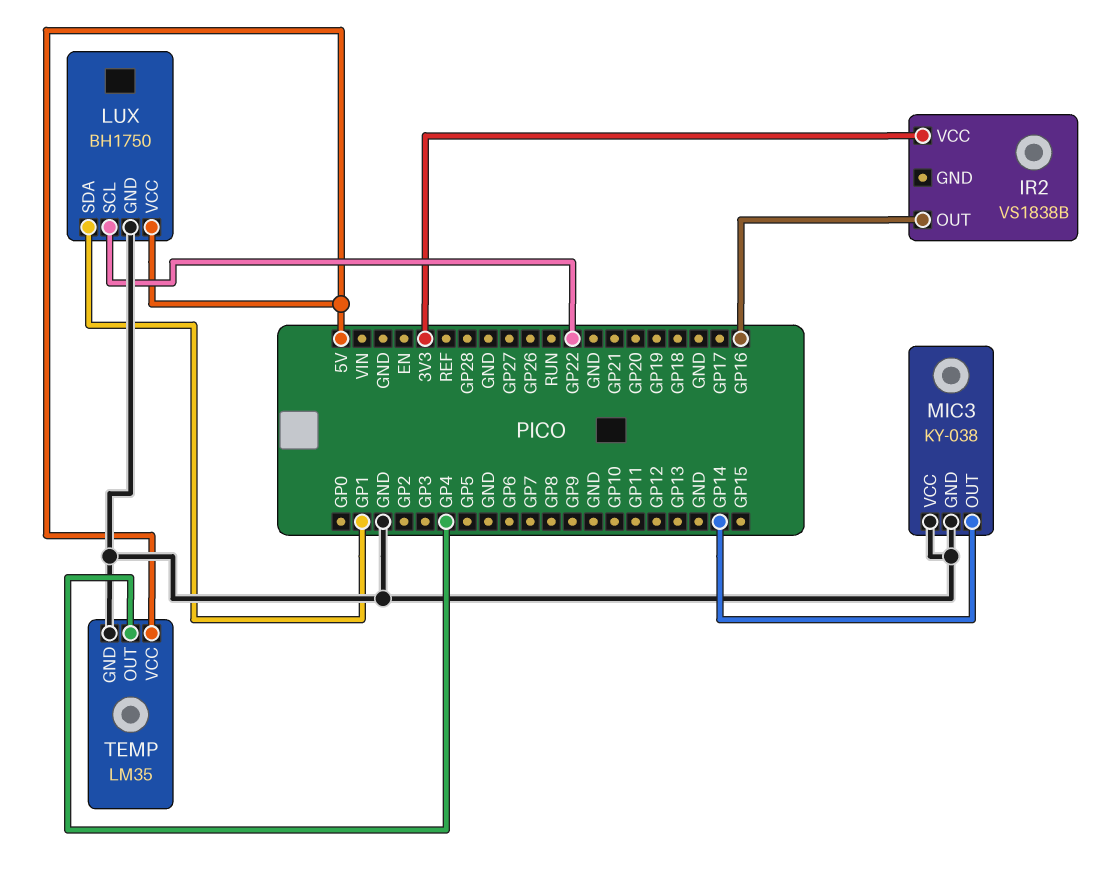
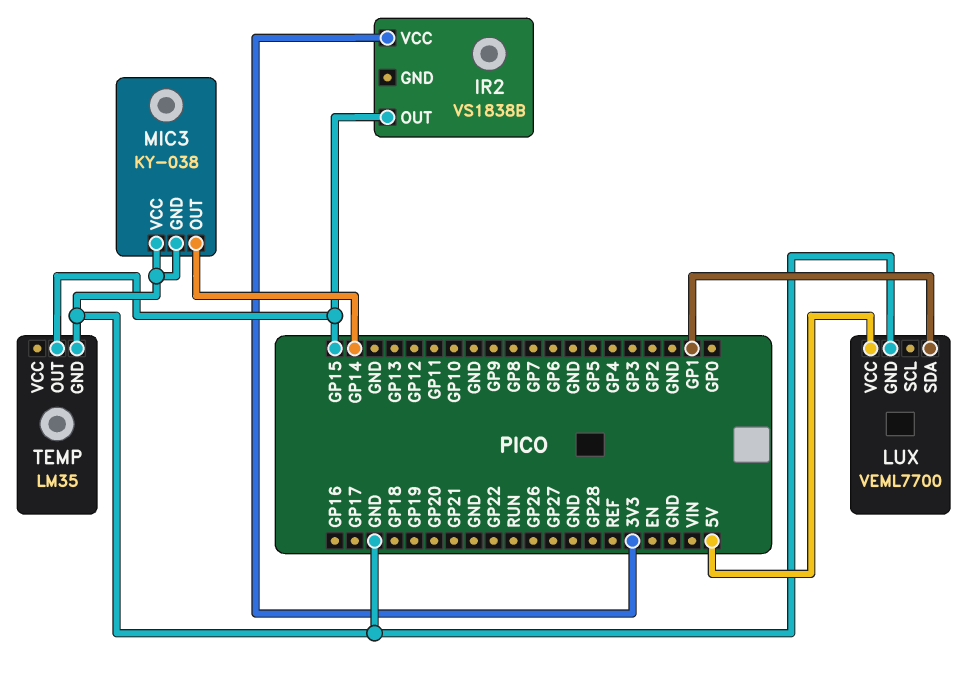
IR2 pin OUT: GP16 -> GP15
LUX: BH1750 -> VEML7700
LUX pin SCL: GP22 -> none
TEMP pin OUT: GP4 -> GP15
TEMP pin VCC: 5V -> none

